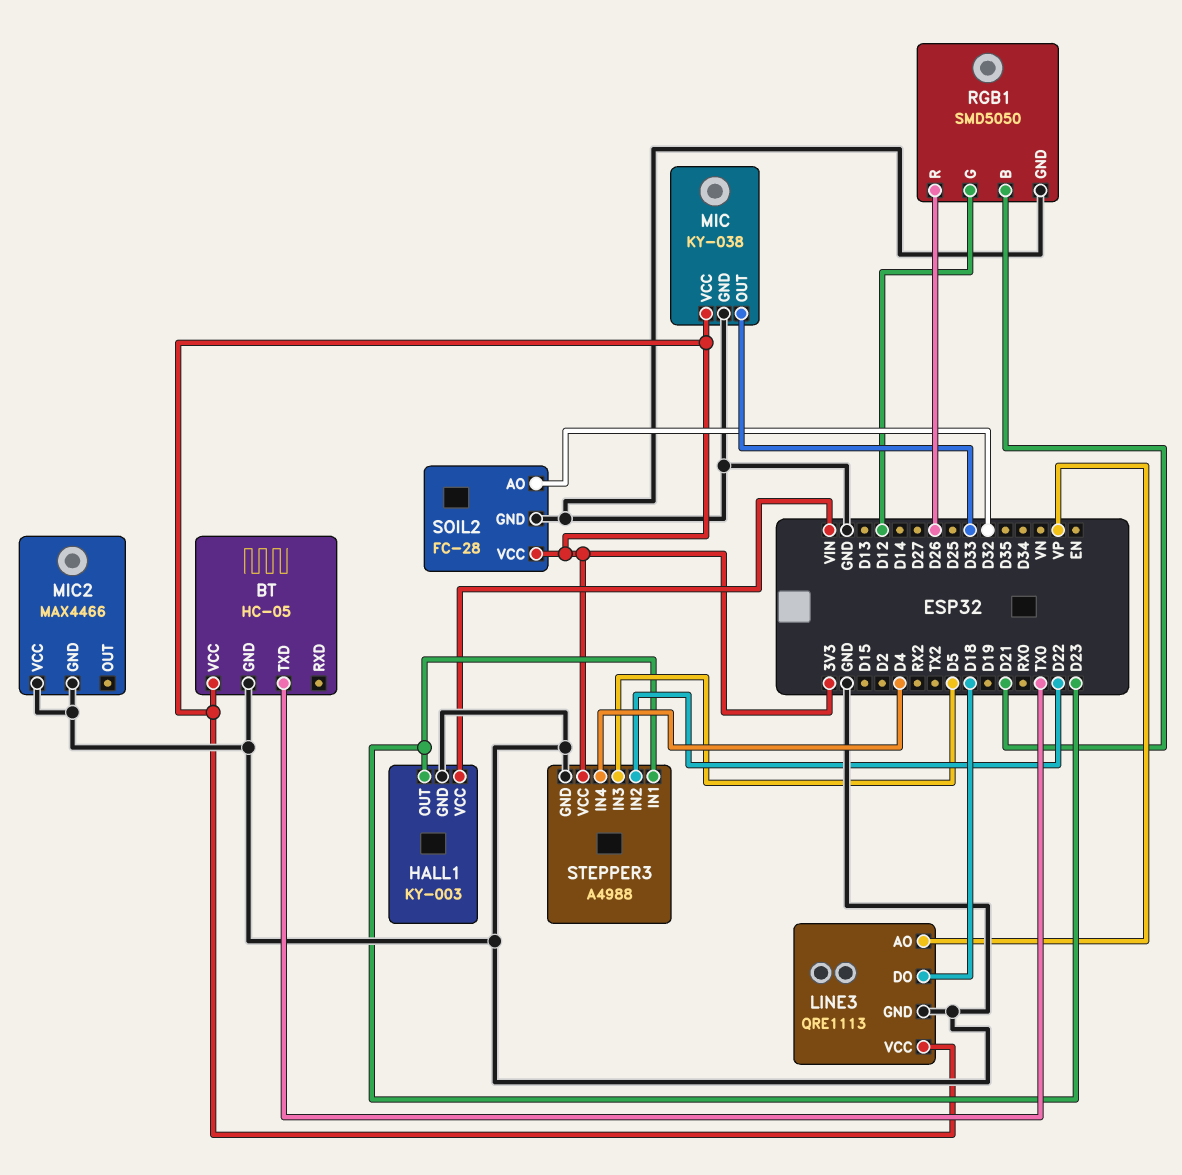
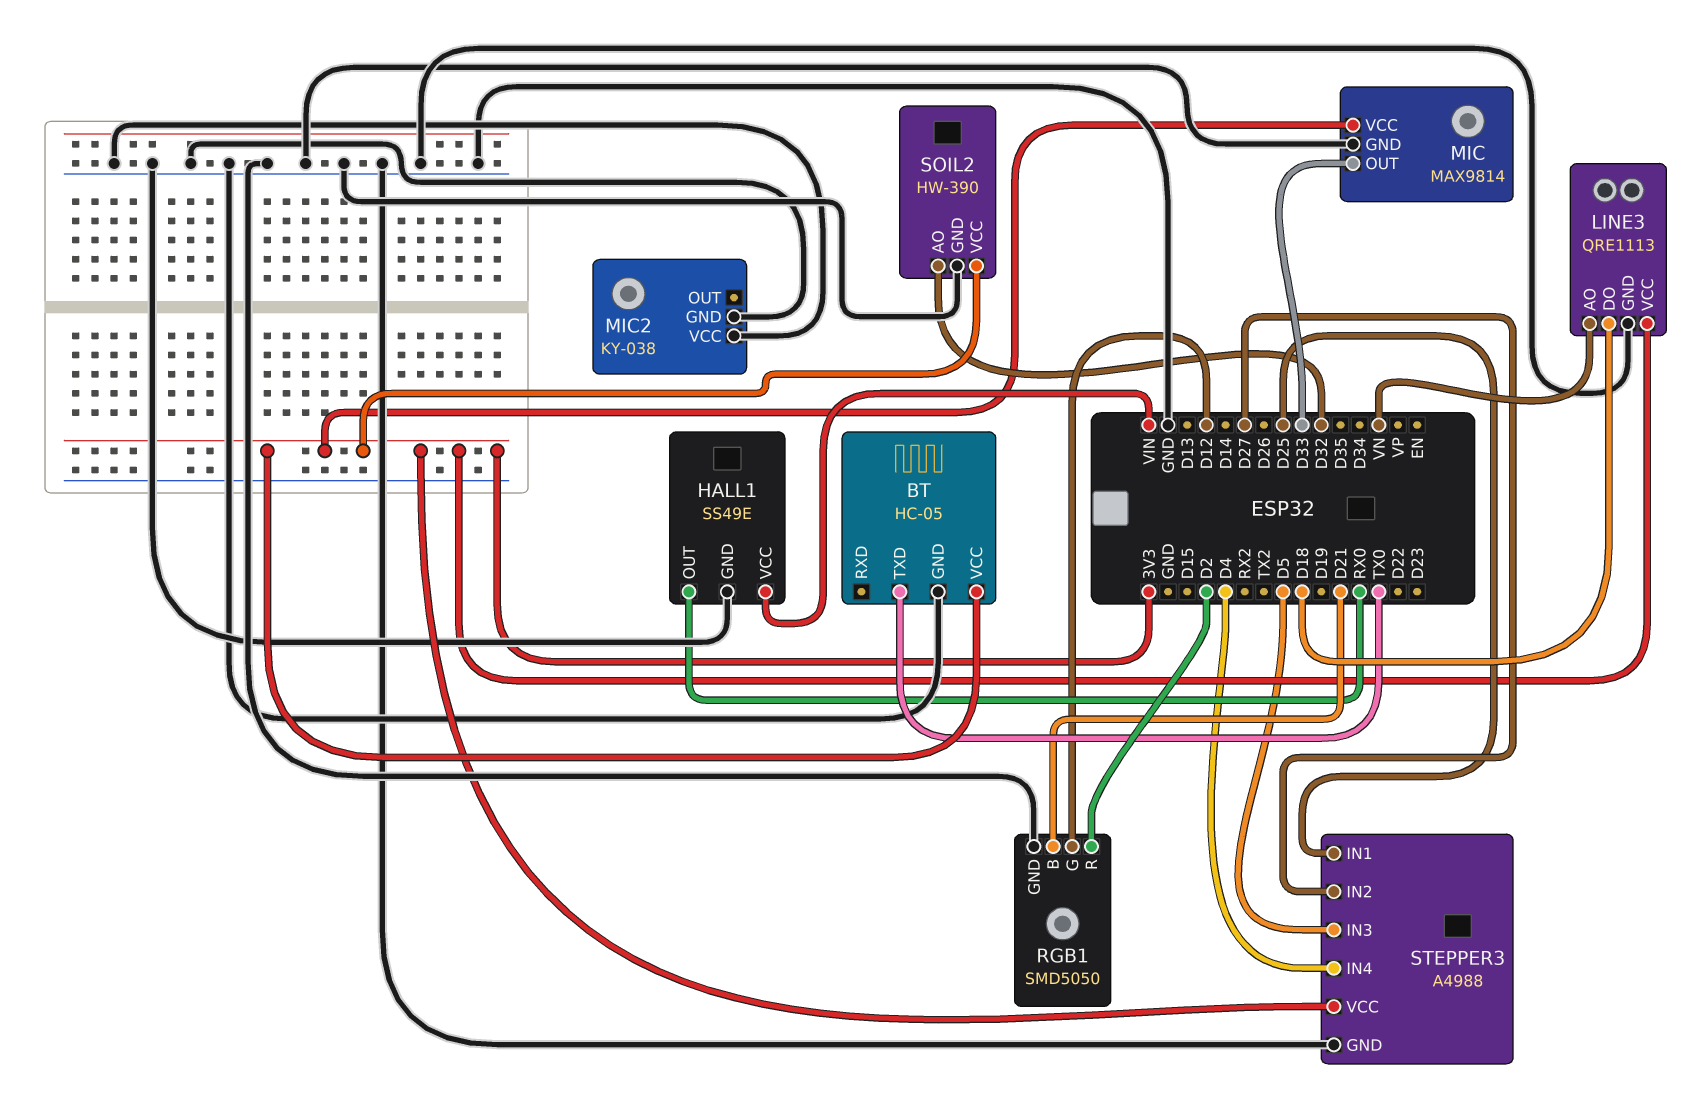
HALL1: KY-003 -> SS49E
HALL1 pin OUT: D23 -> RX0
LINE3 pin AO: VP -> VN
MIC: KY-038 -> MAX9814
MIC2: MAX4466 -> KY-038
RGB1 pin R: D26 -> D2
SOIL2: FC-28 -> HW-390
STEPPER3 pin IN1: D23 -> D25
STEPPER3 pin IN2: D22 -> D27

